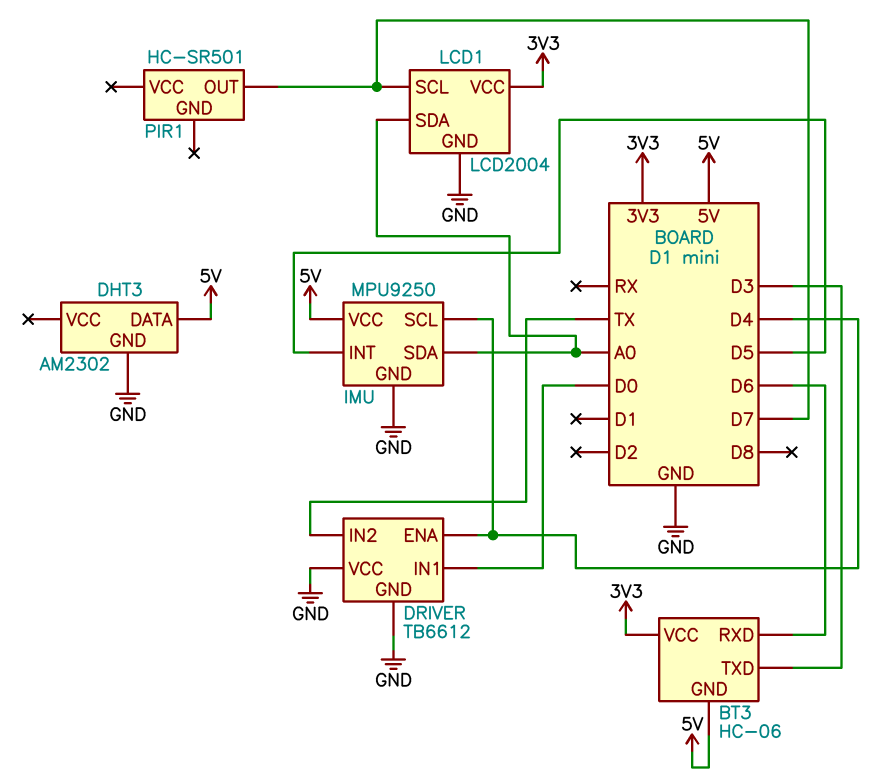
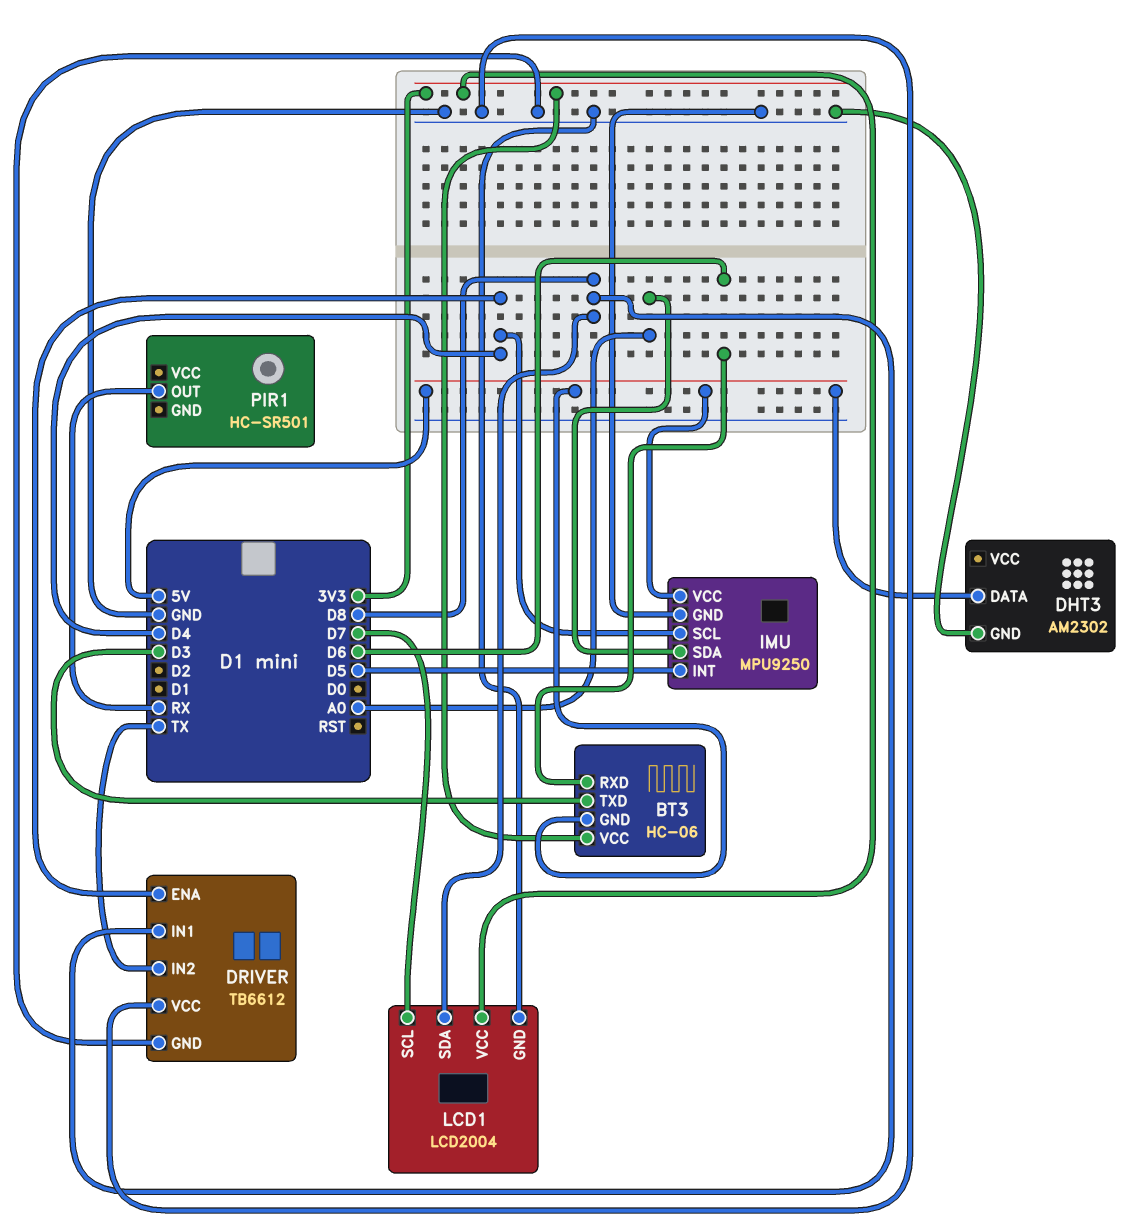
DRIVER pin IN1: D0 -> D8
LCD1 pin SDA: A0 -> D8
PIR1 pin OUT: D7 -> RX

